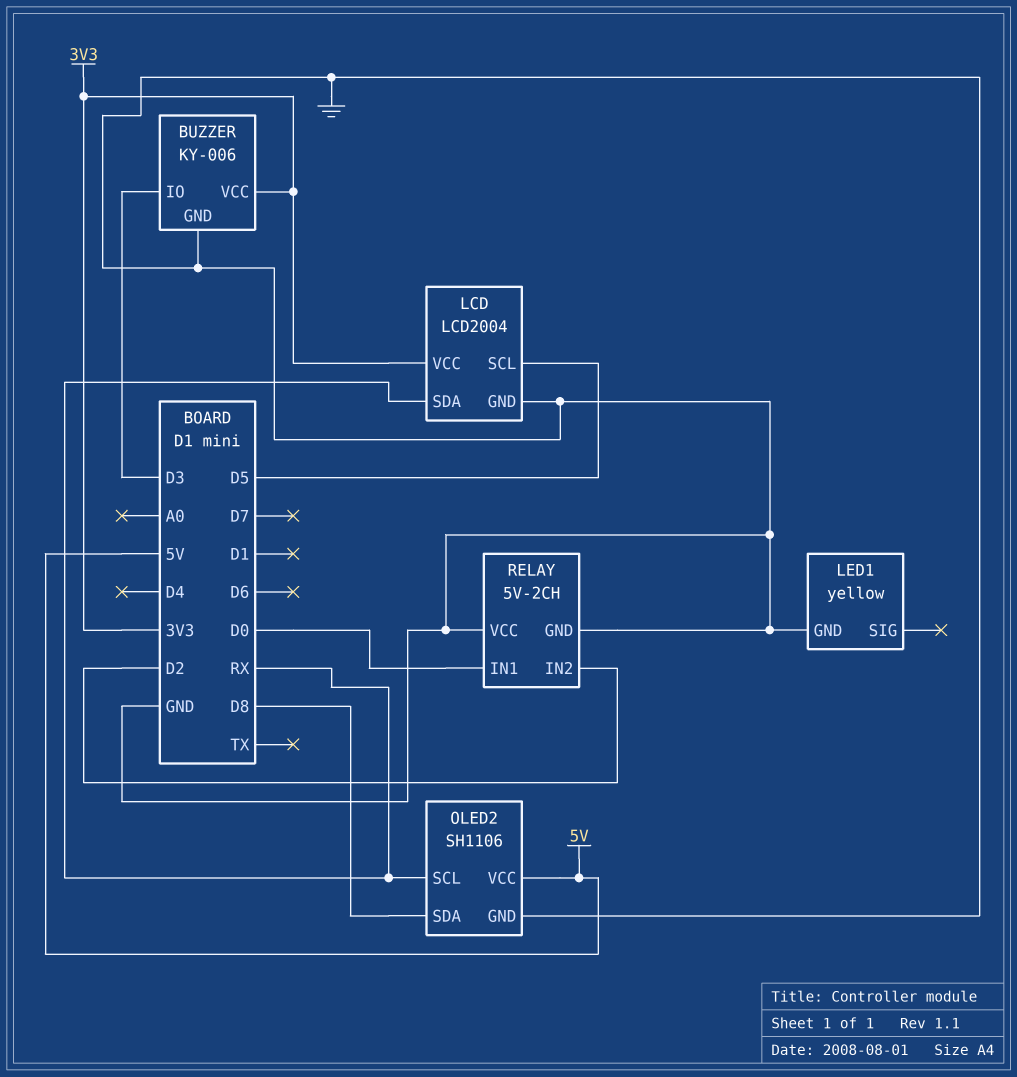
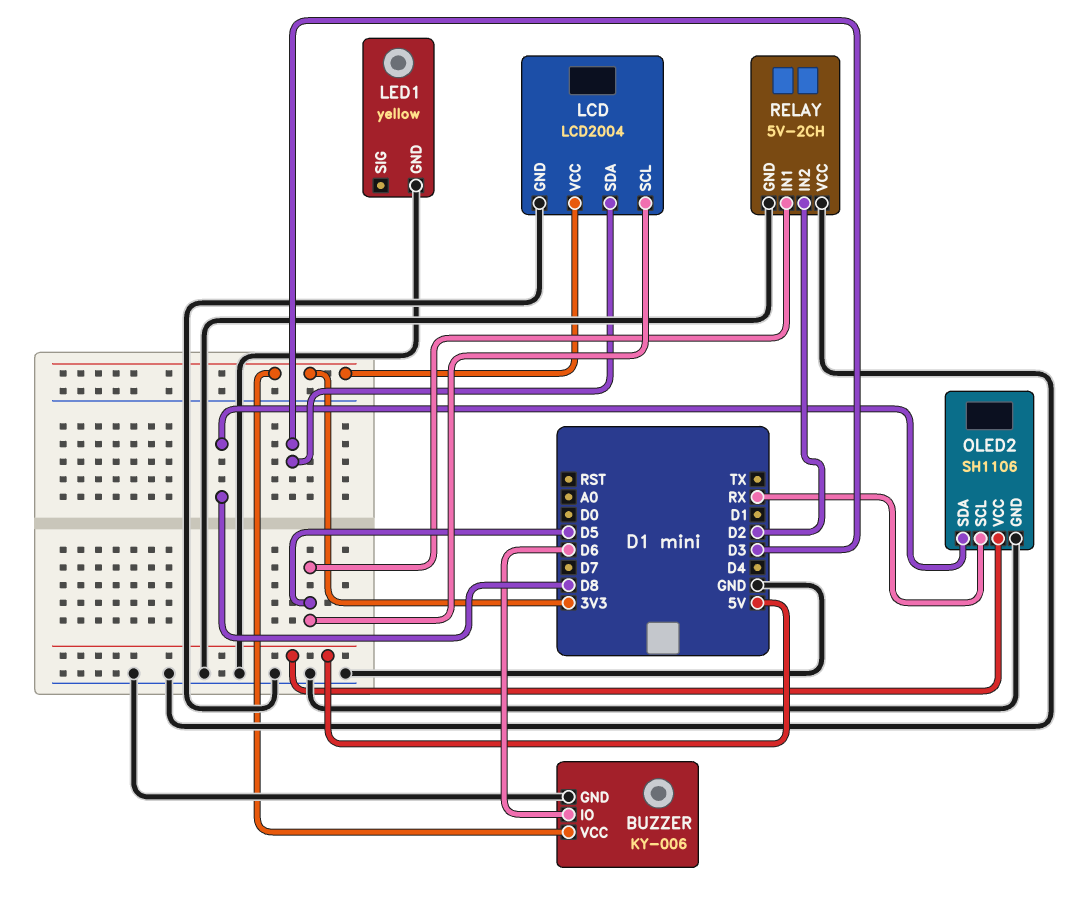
BUZZER pin IO: D3 -> D6
LCD pin SDA: RX -> D3
RELAY pin IN1: D0 -> D5

